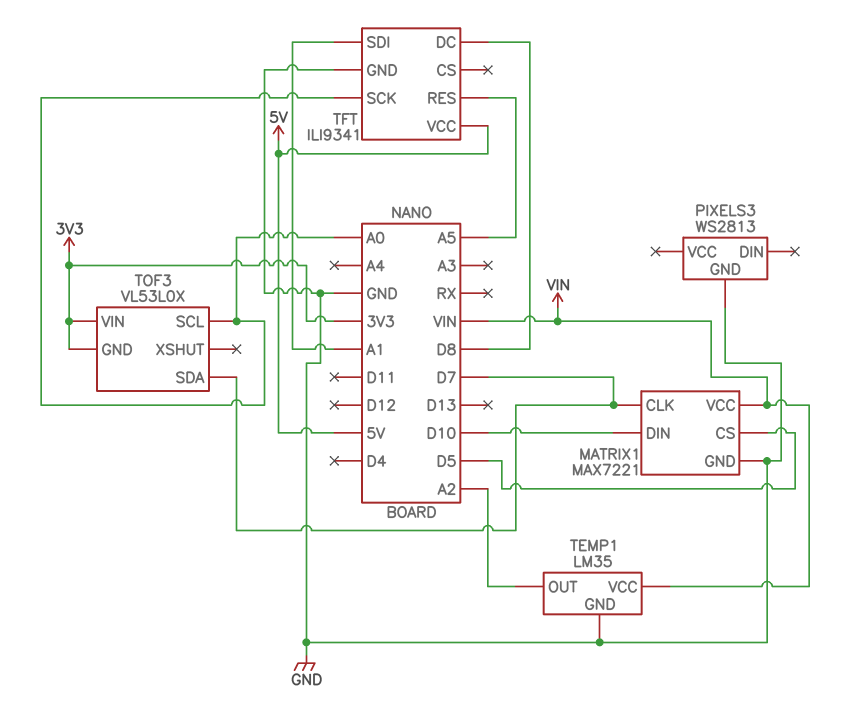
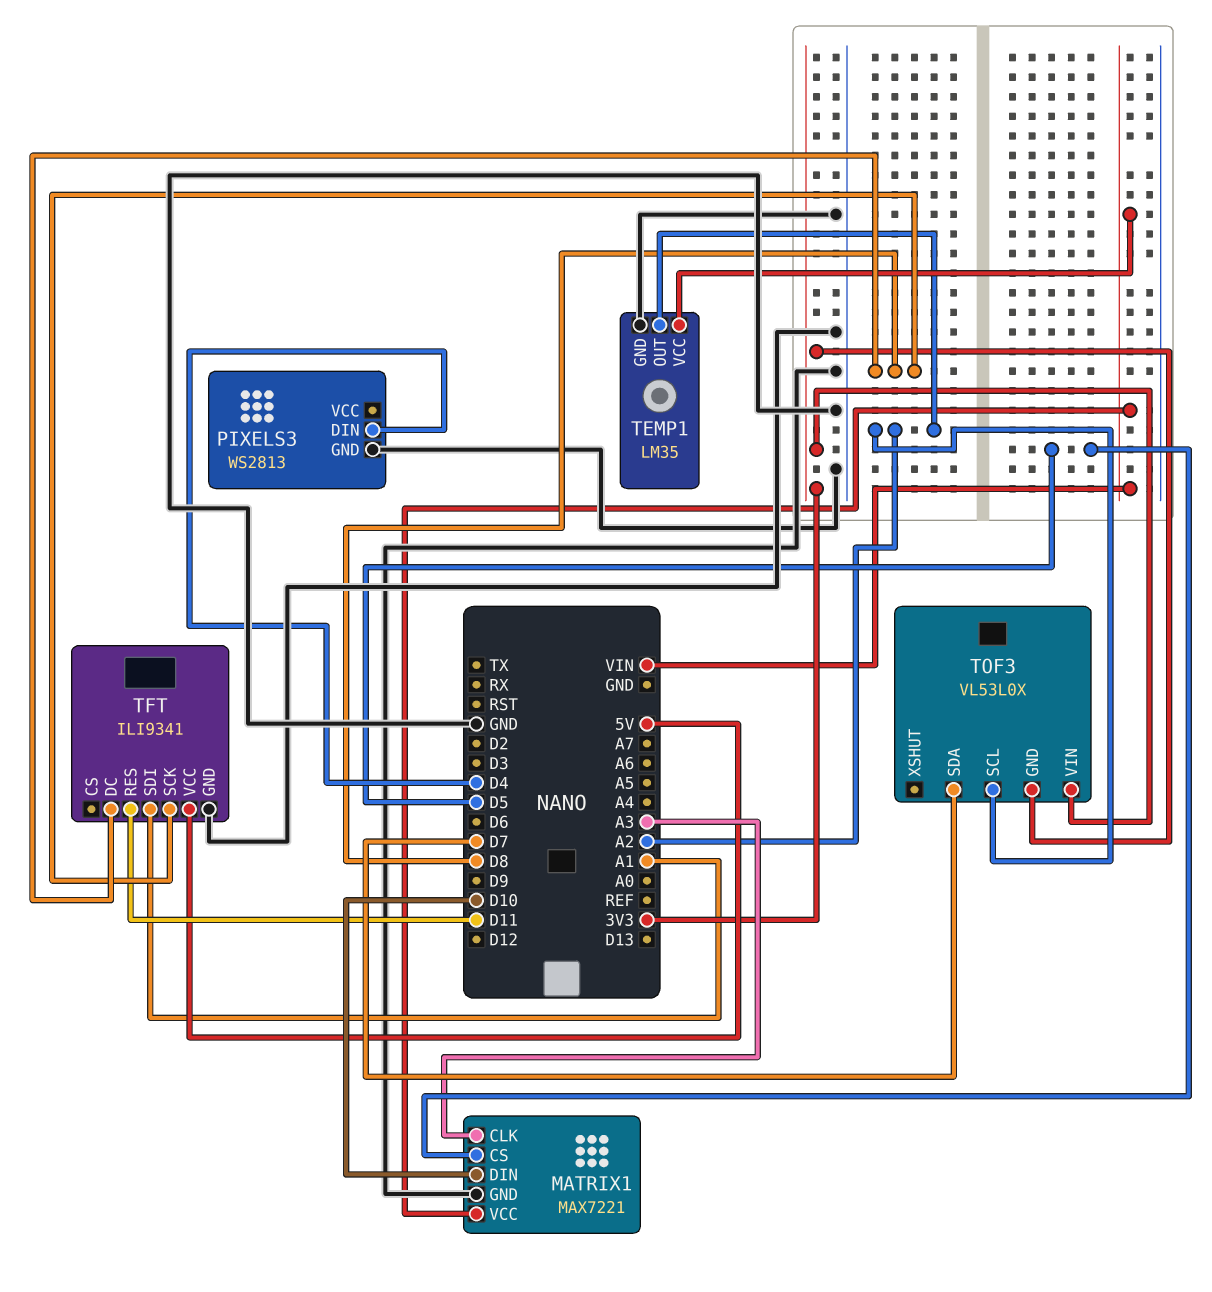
MATRIX1 pin CLK: D7 -> A3
PIXELS3 pin DIN: none -> D4
TFT pin RES: A5 -> D11
TFT pin SCK: A0 -> D8
TOF3 pin SCL: A0 -> A2

